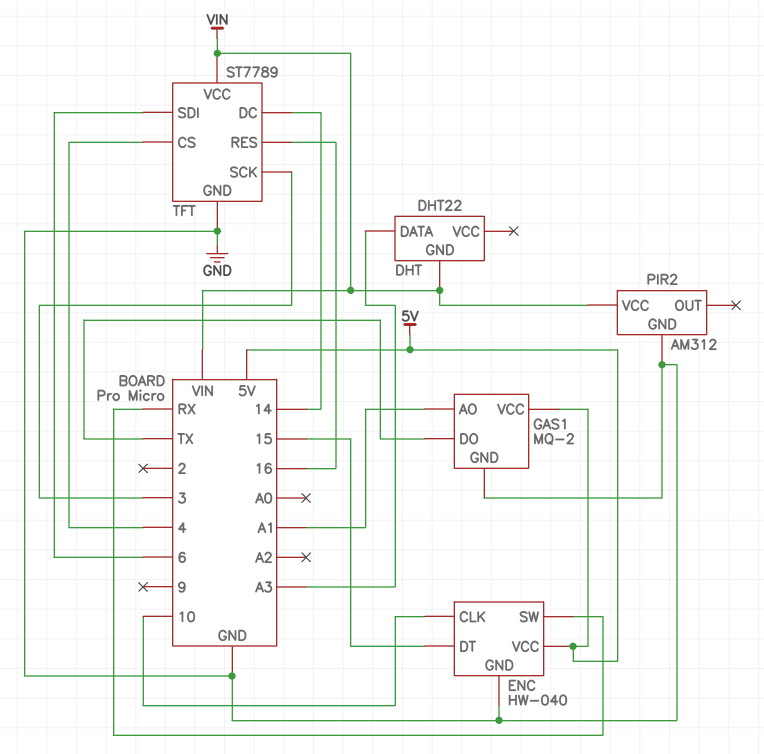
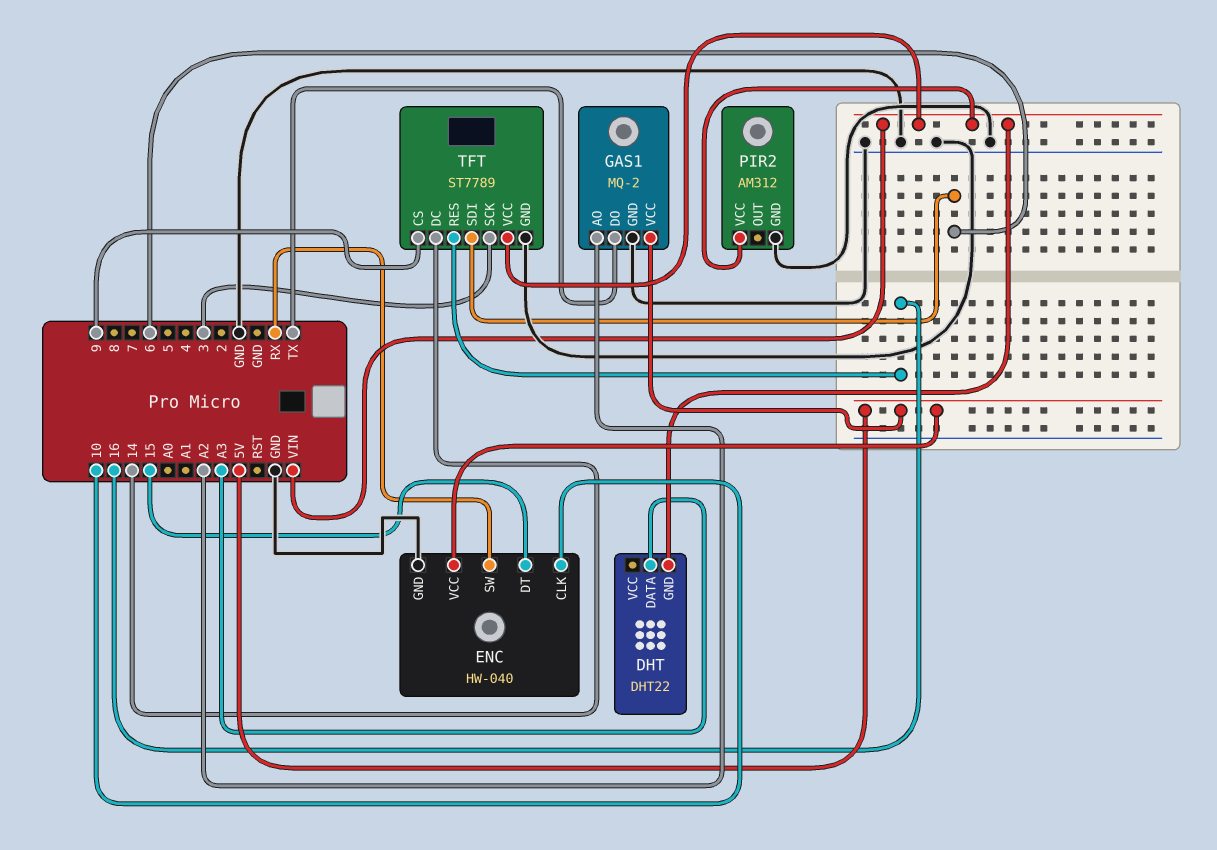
GAS1 pin AO: A1 -> A2
TFT pin CS: 4 -> 9

